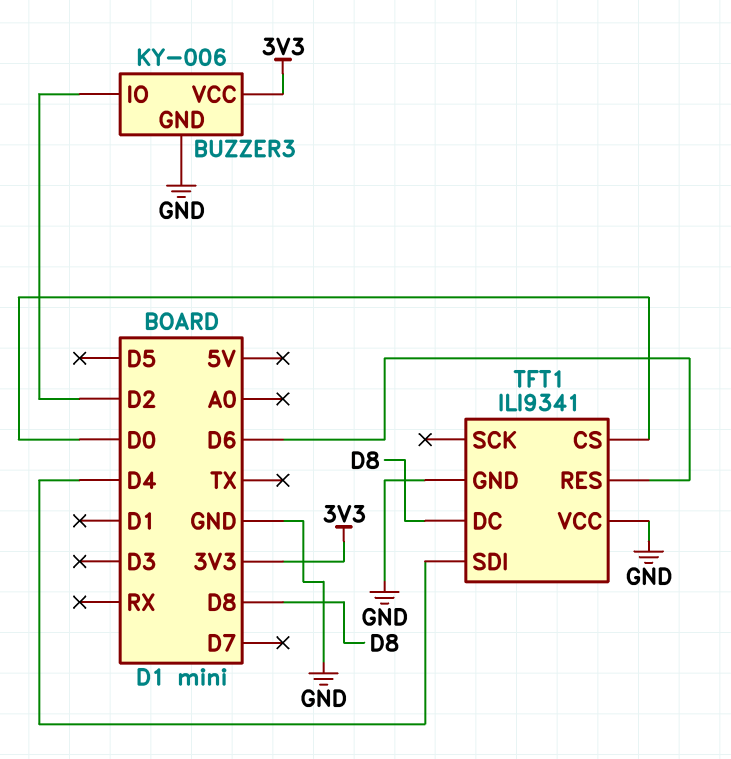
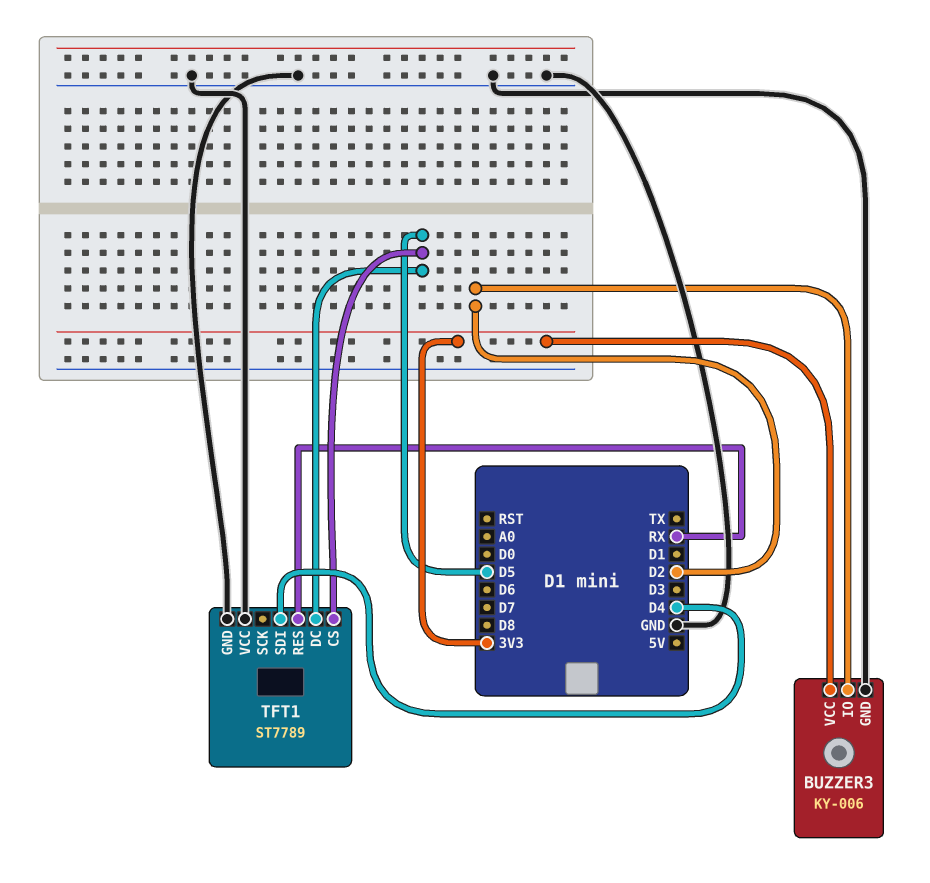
TFT1: ILI9341 -> ST7789
TFT1 pin CS: D0 -> D5
TFT1 pin DC: D8 -> D5
TFT1 pin RES: D6 -> RX

